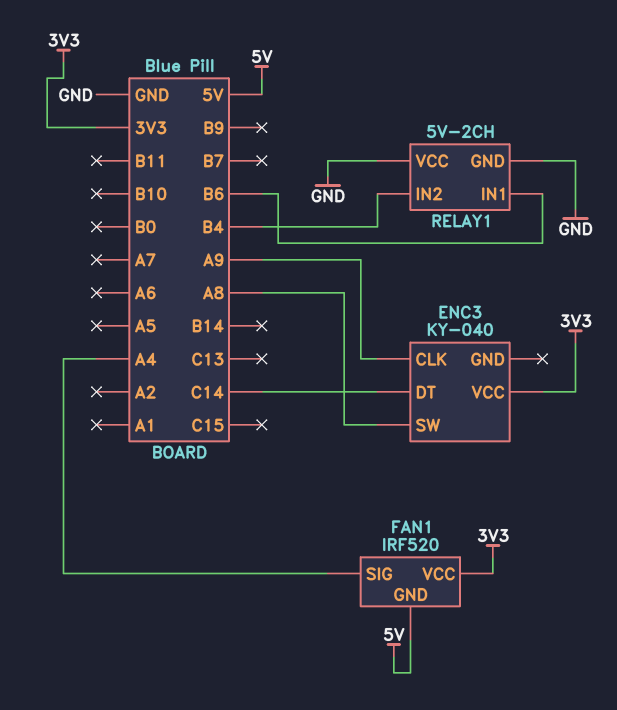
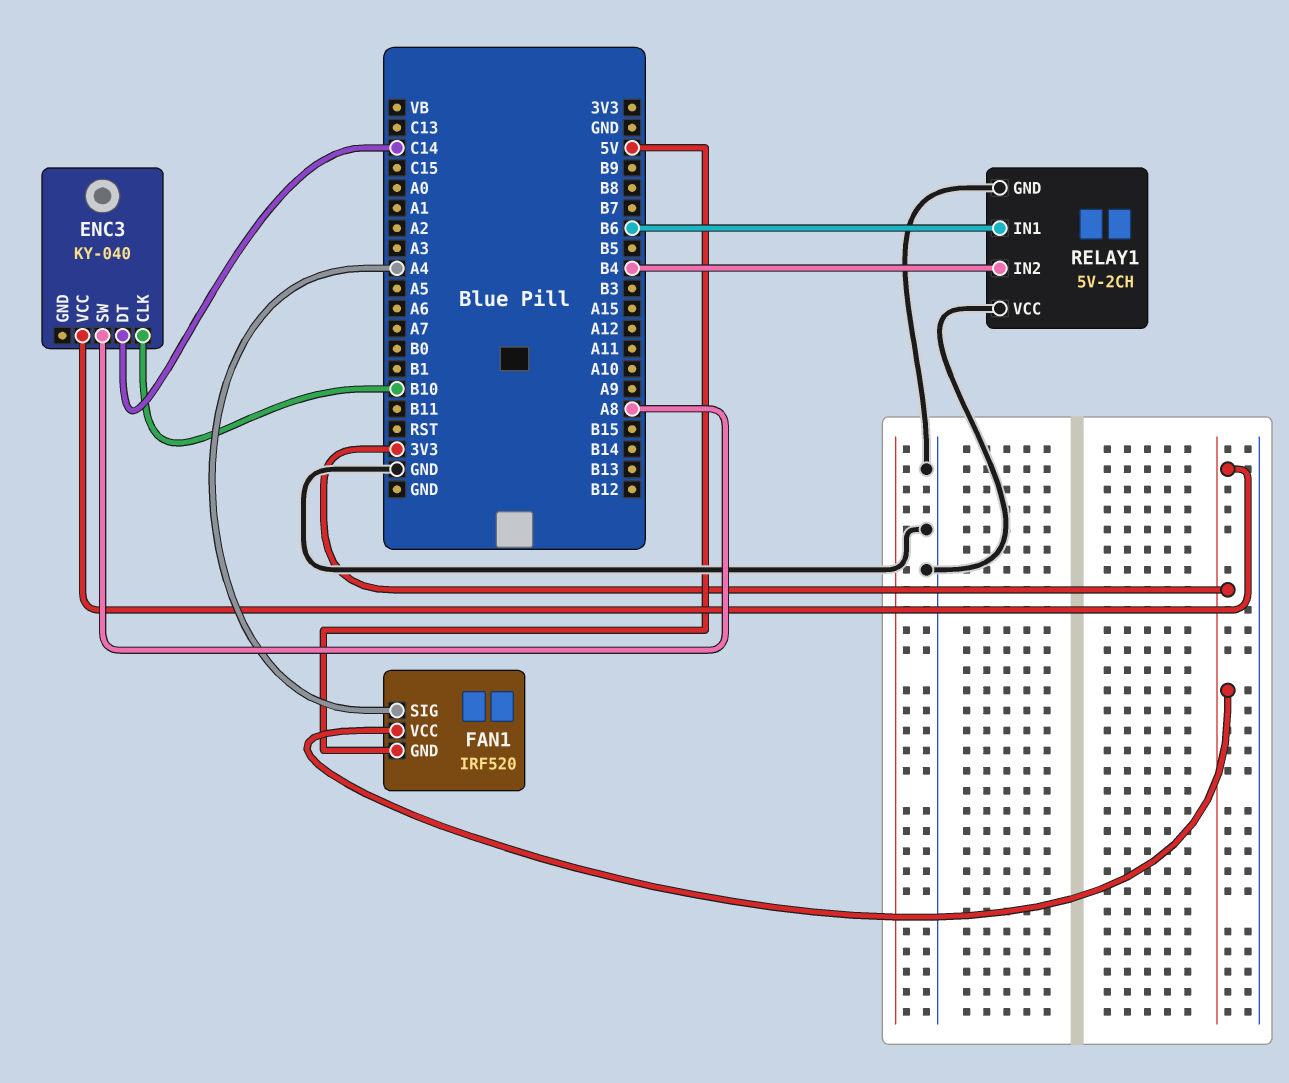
ENC3 pin CLK: A9 -> B10

